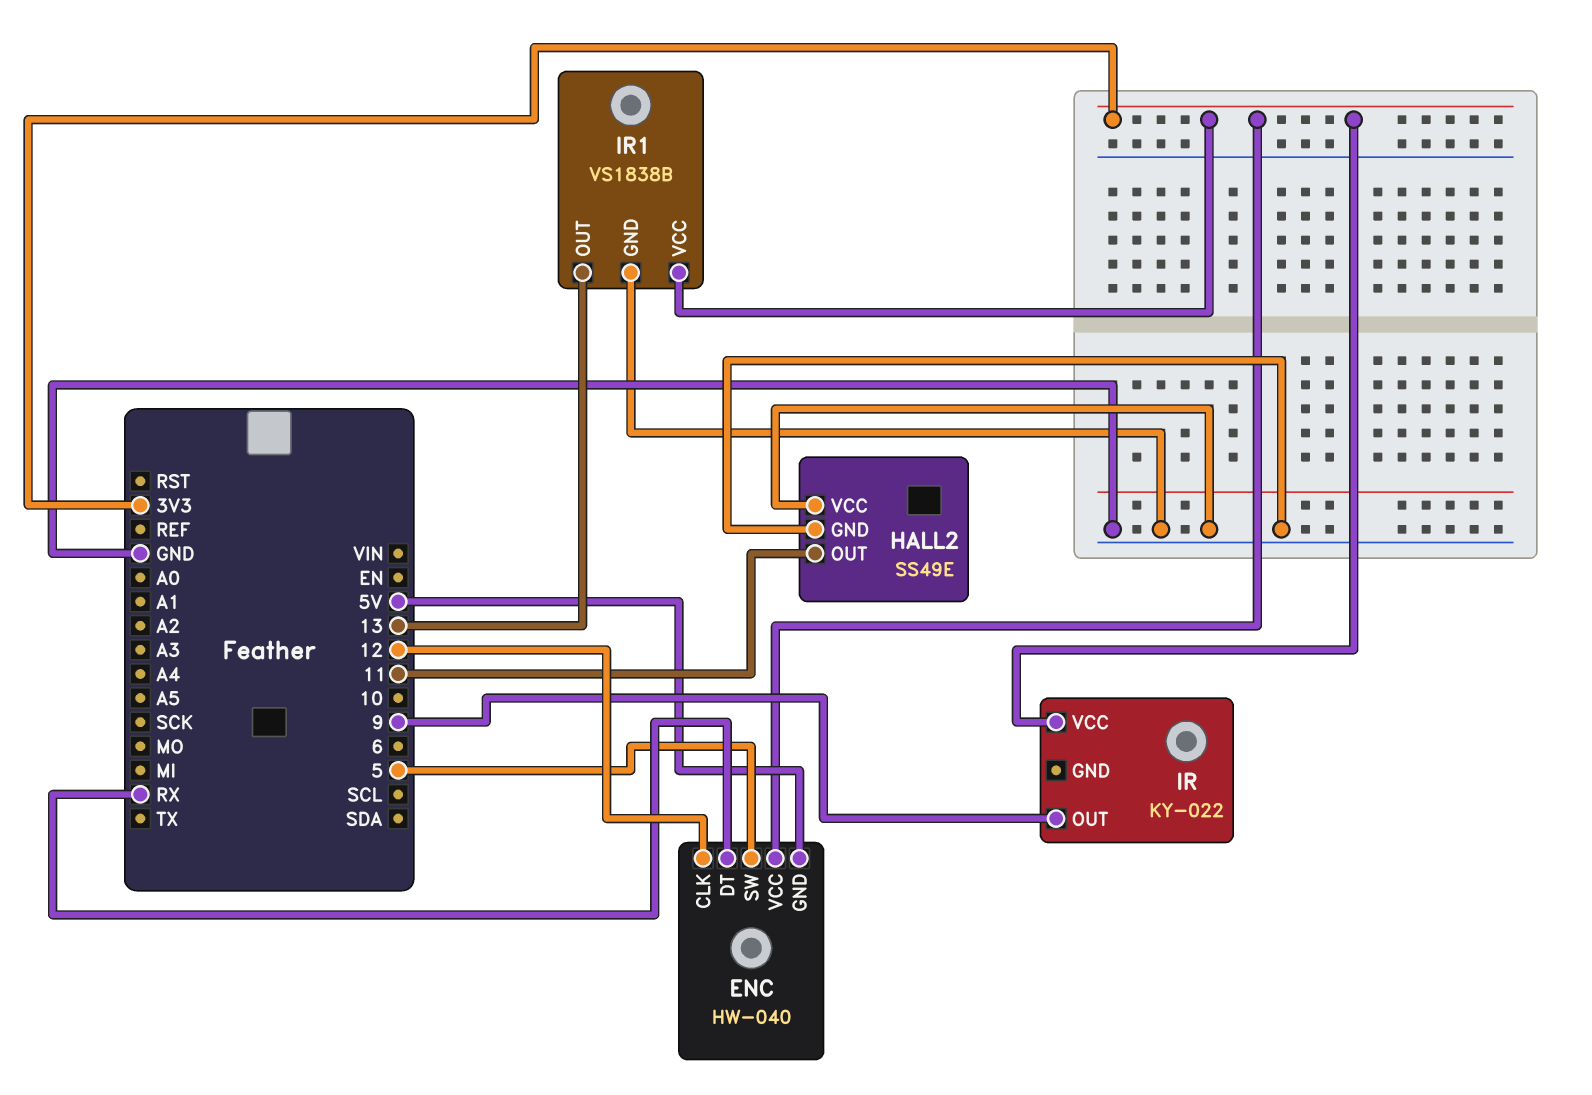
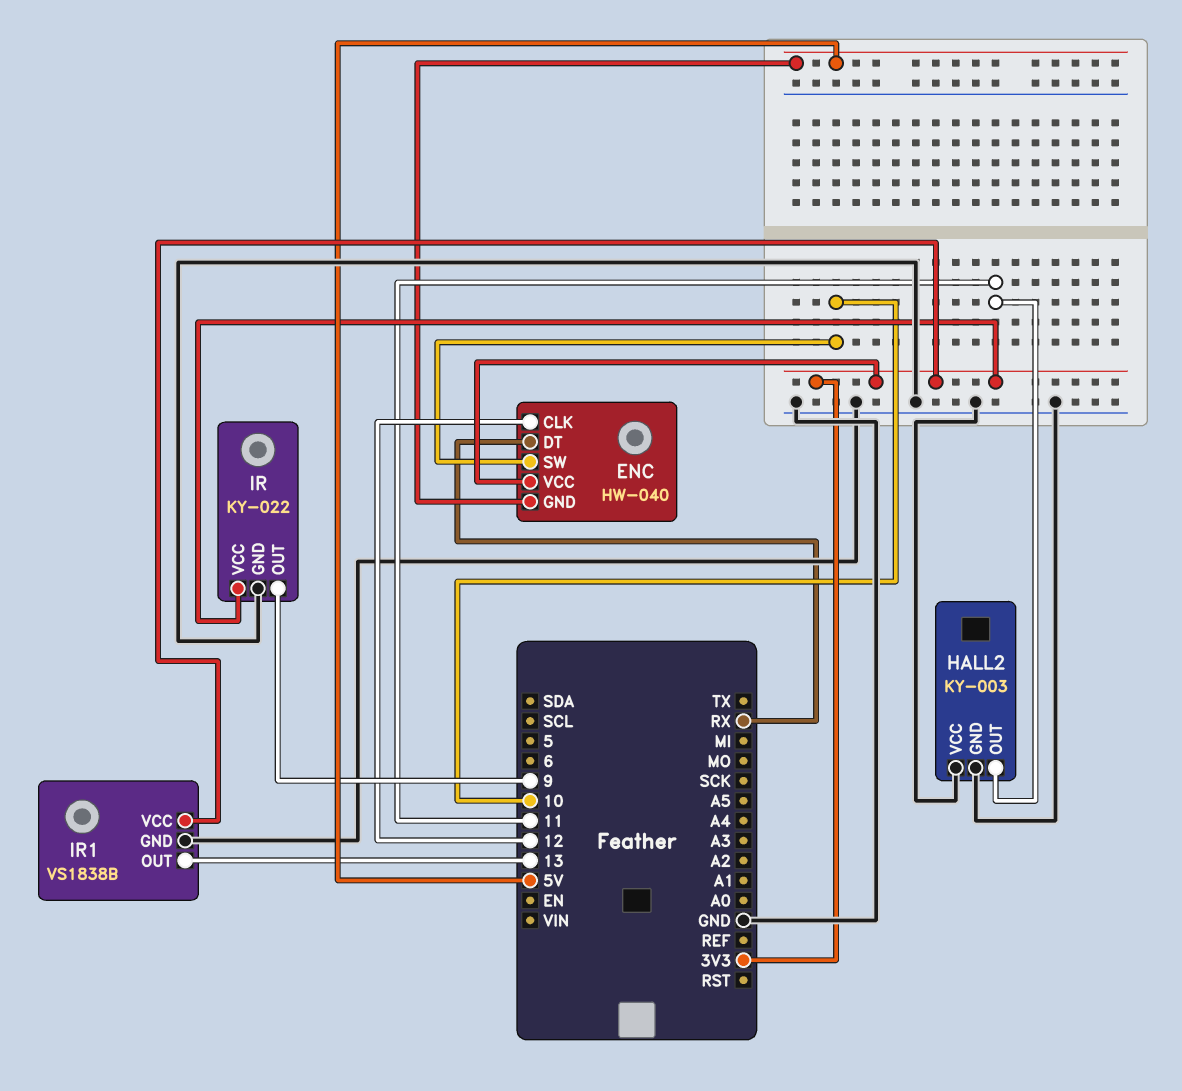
ENC pin SW: 5 -> 10
HALL2: SS49E -> KY-003
IR pin GND: none -> GND

